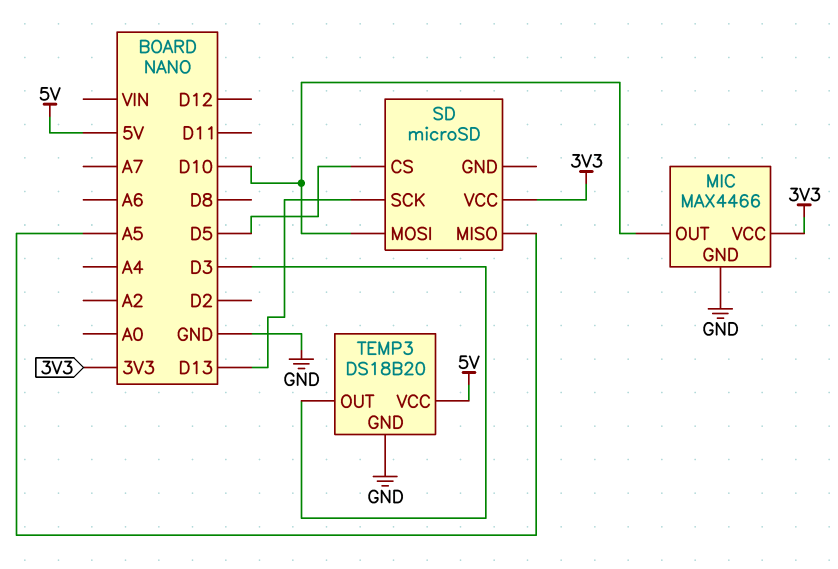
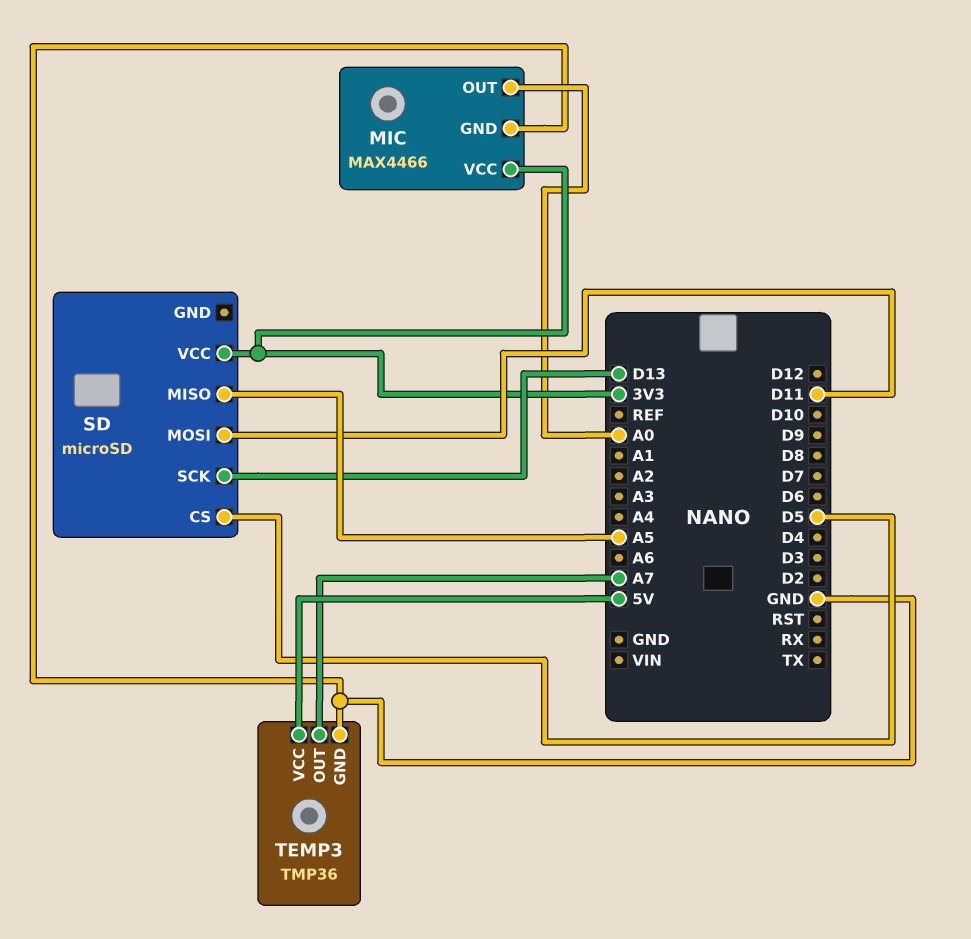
MIC pin OUT: D10 -> A0
SD pin MOSI: D10 -> D11
TEMP3: DS18B20 -> TMP36
TEMP3 pin OUT: D3 -> A7

